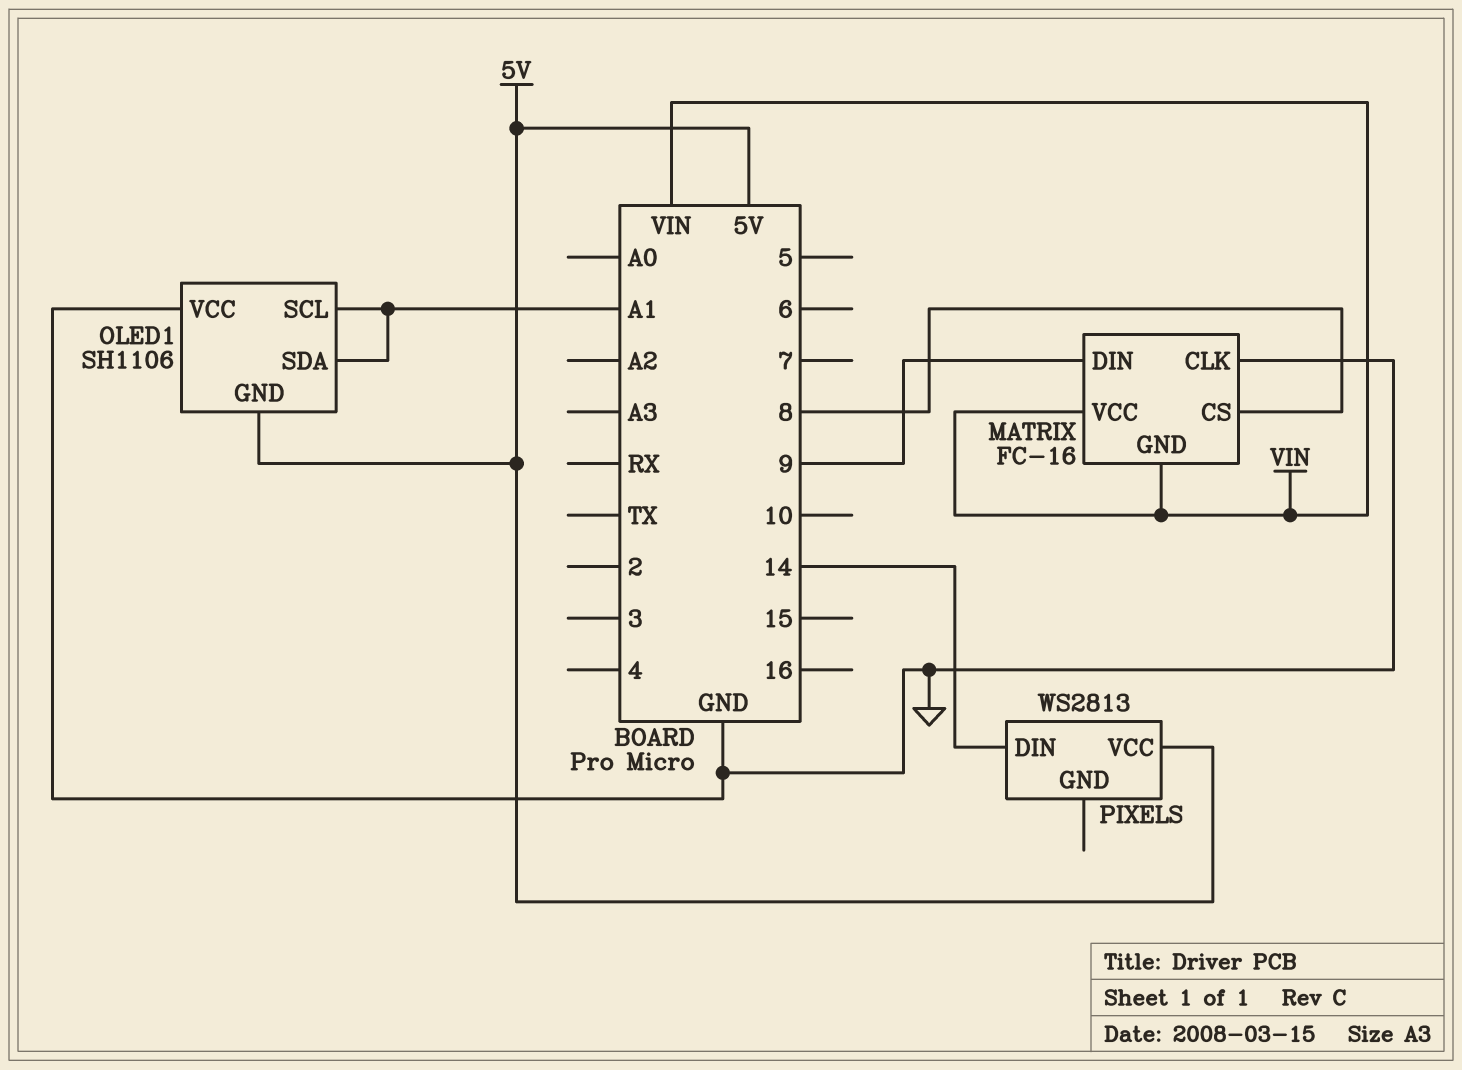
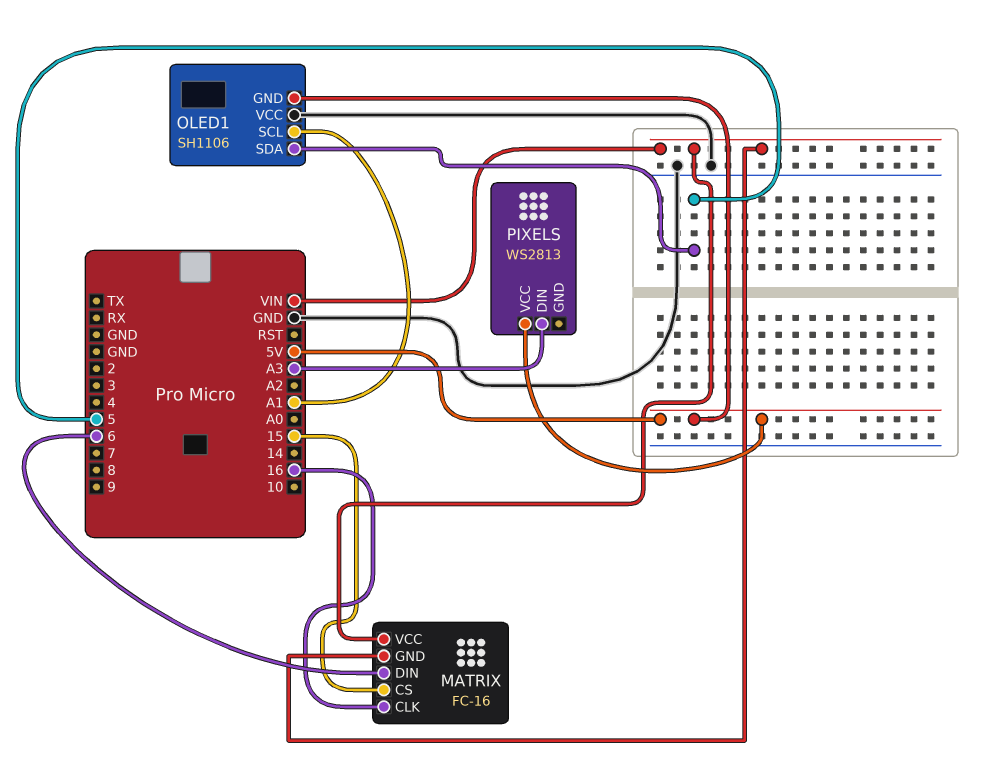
MATRIX pin CLK: GND -> 16
MATRIX pin CS: 8 -> 15
MATRIX pin DIN: 9 -> 6
OLED1 pin SDA: A1 -> 5
PIXELS pin DIN: 14 -> A3

